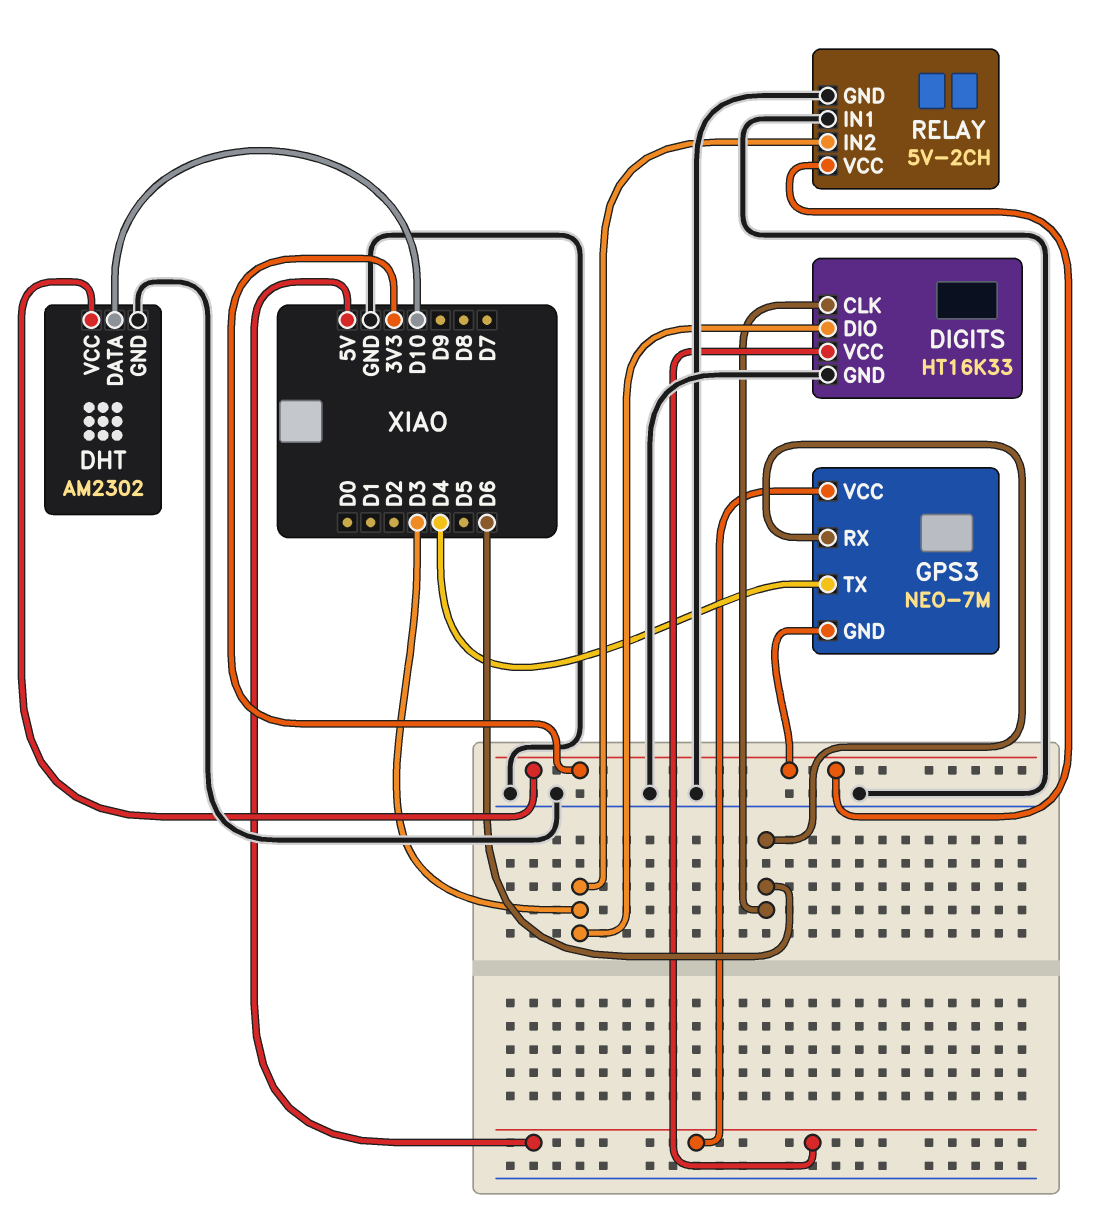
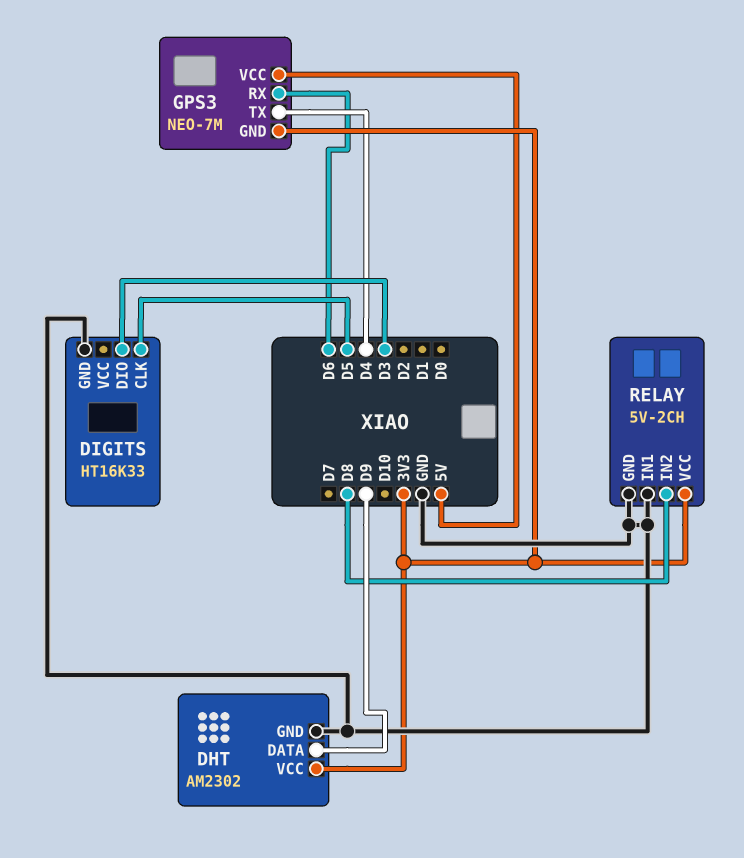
DHT pin DATA: D10 -> D9
DIGITS pin CLK: D6 -> D5
DIGITS pin VCC: 5V -> none
RELAY pin IN2: D3 -> D8

